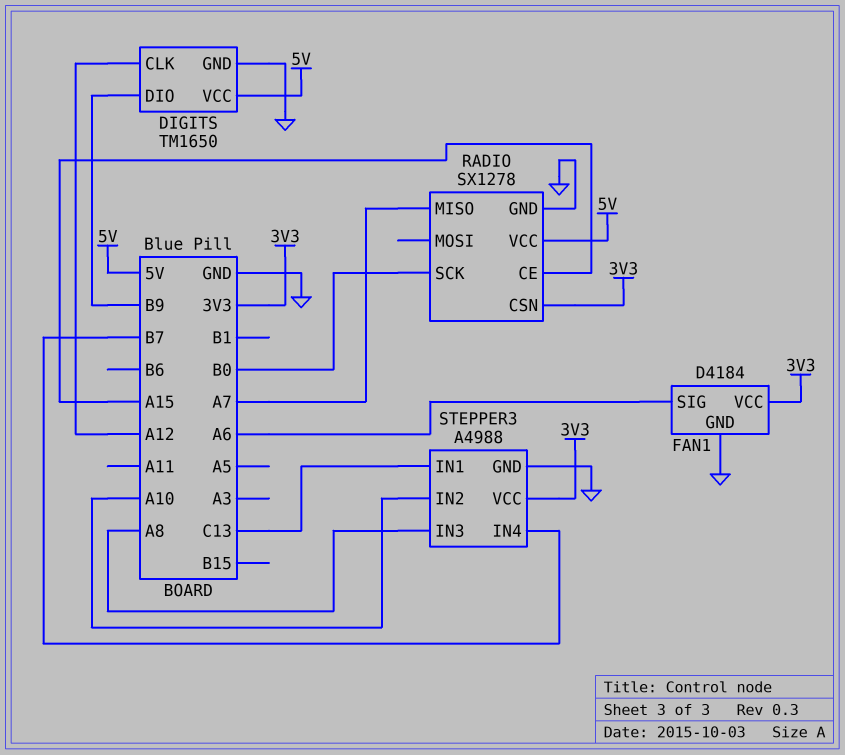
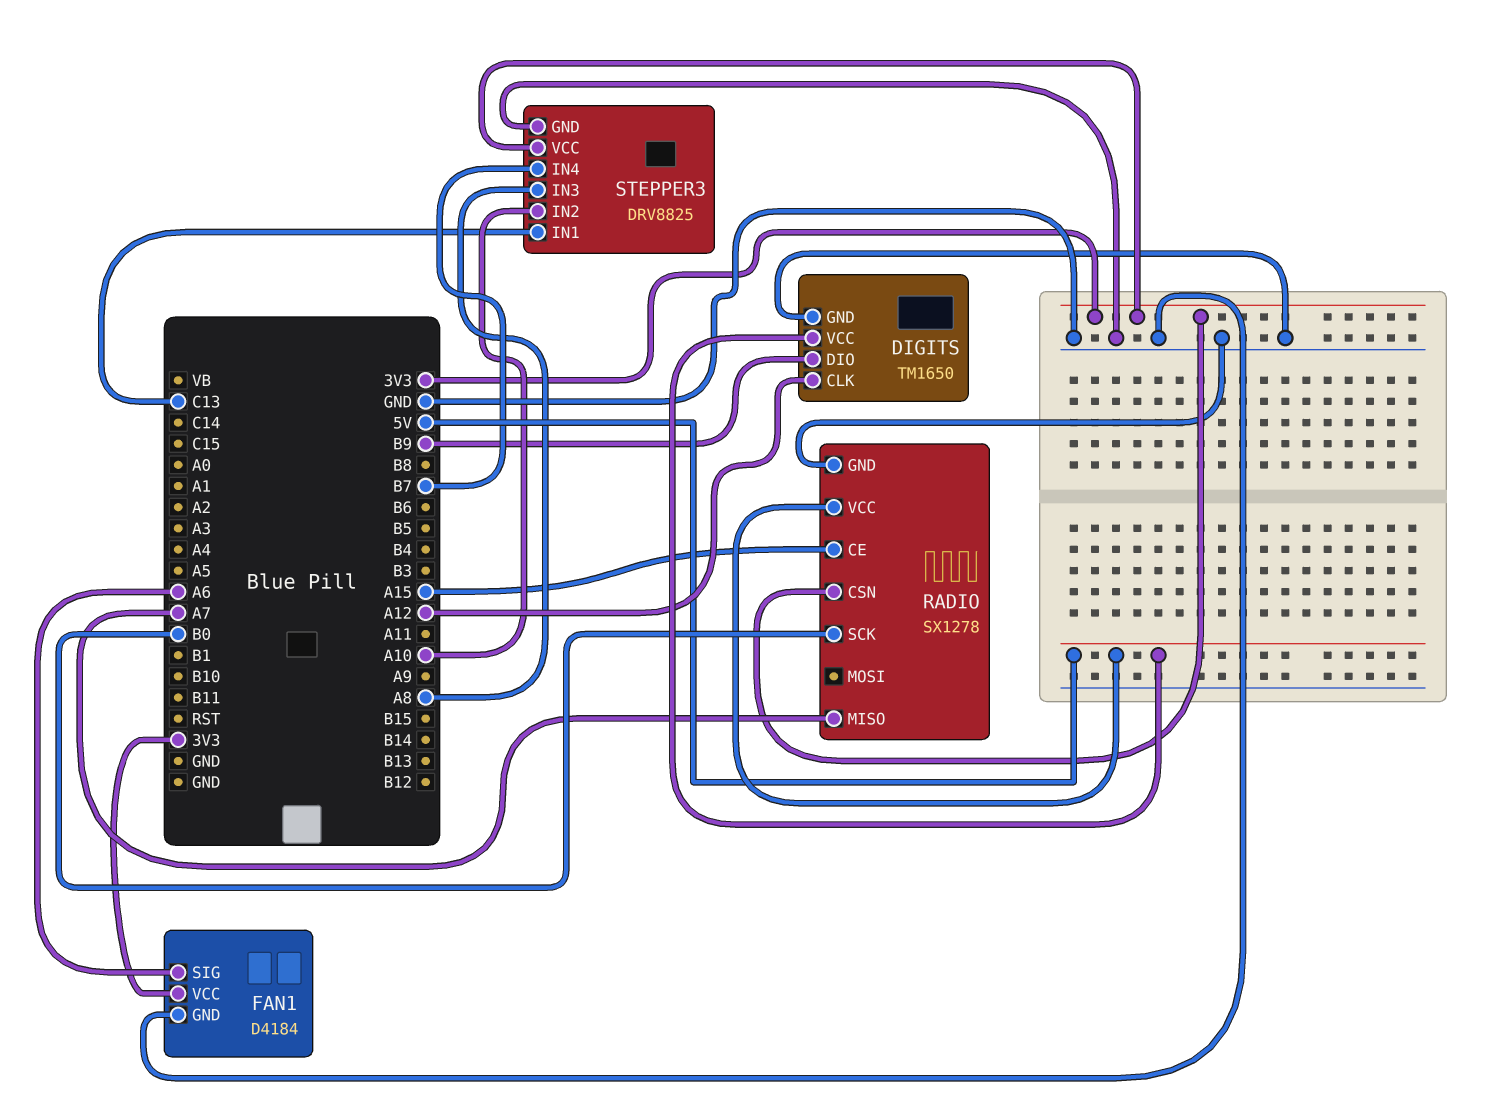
STEPPER3: A4988 -> DRV8825

